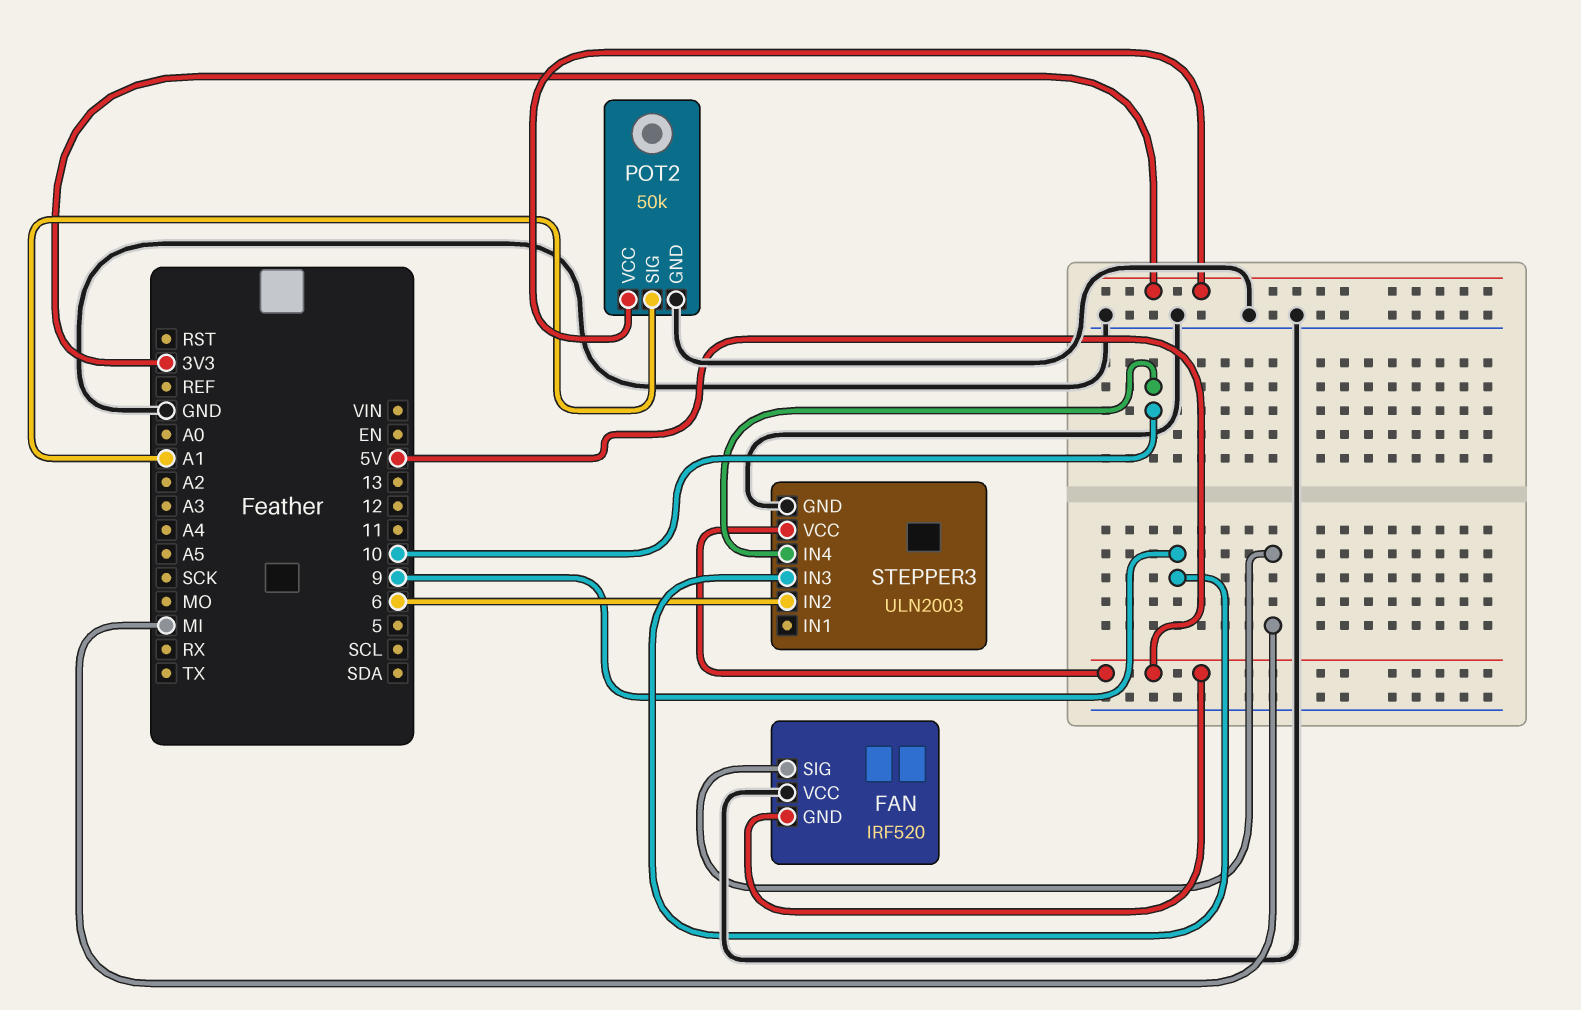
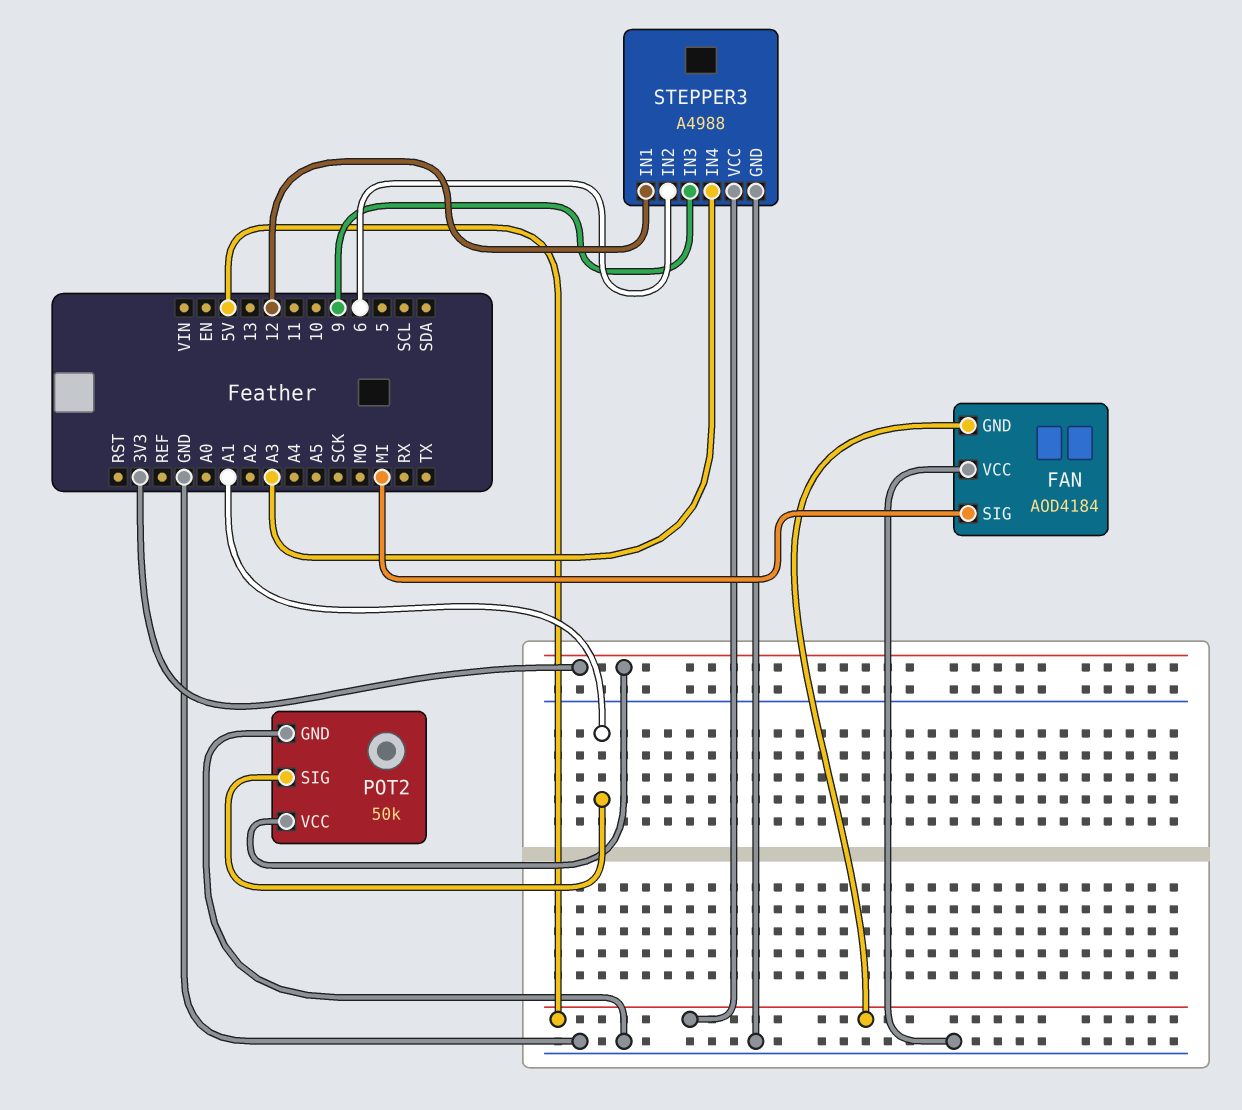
FAN: IRF520 -> AOD4184
STEPPER3: ULN2003 -> A4988
STEPPER3 pin IN1: none -> 12
STEPPER3 pin IN4: 10 -> A3

